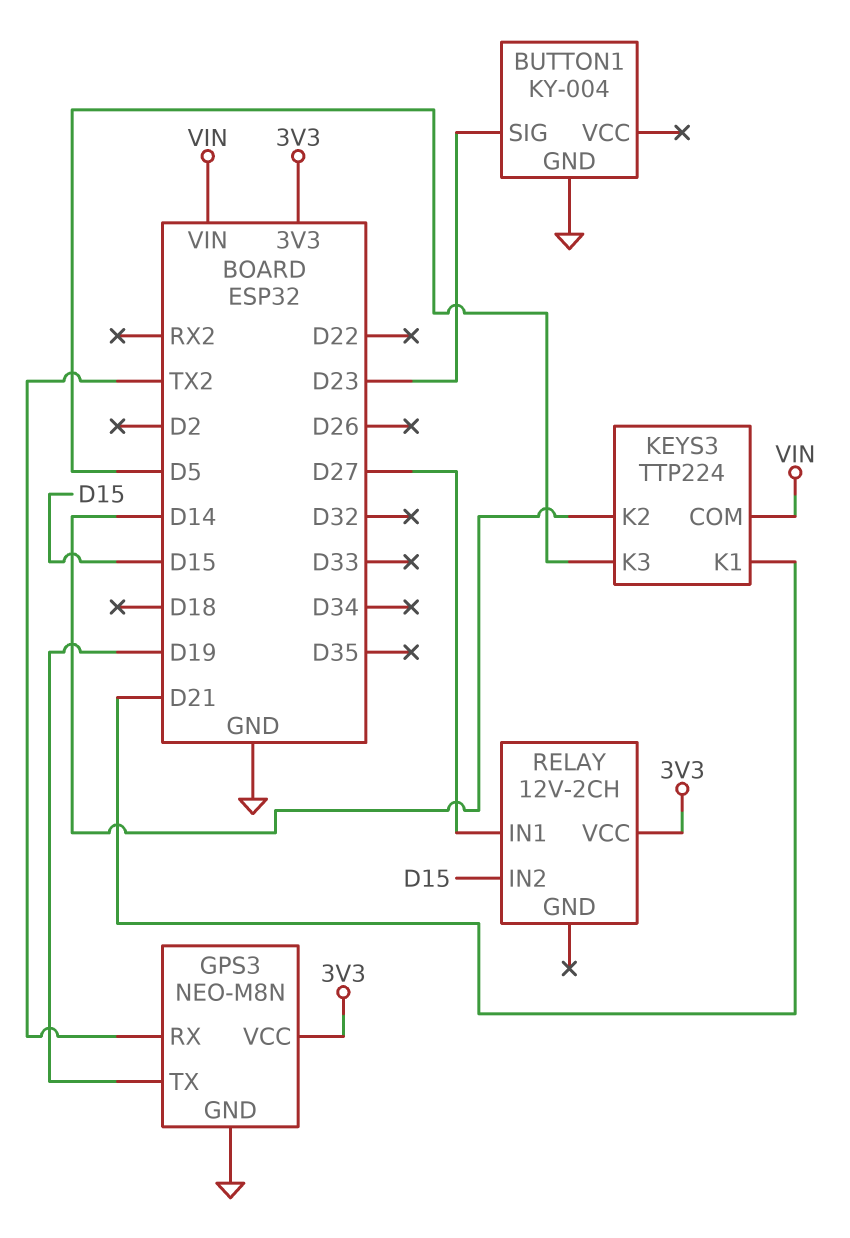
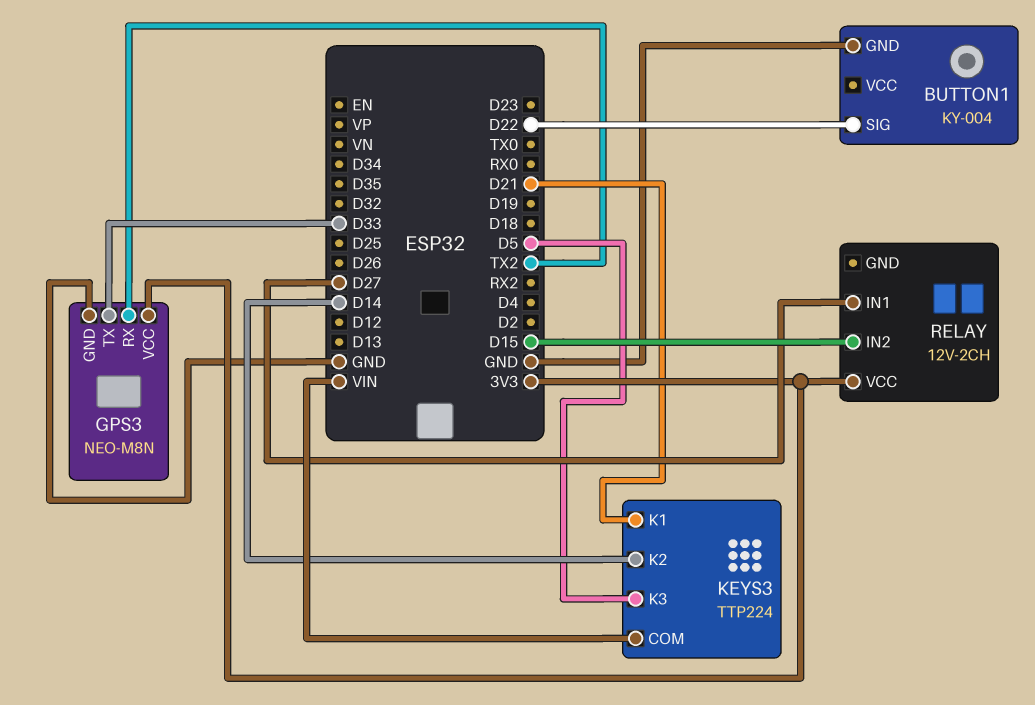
BUTTON1 pin SIG: D23 -> D22
GPS3 pin TX: D19 -> D33

